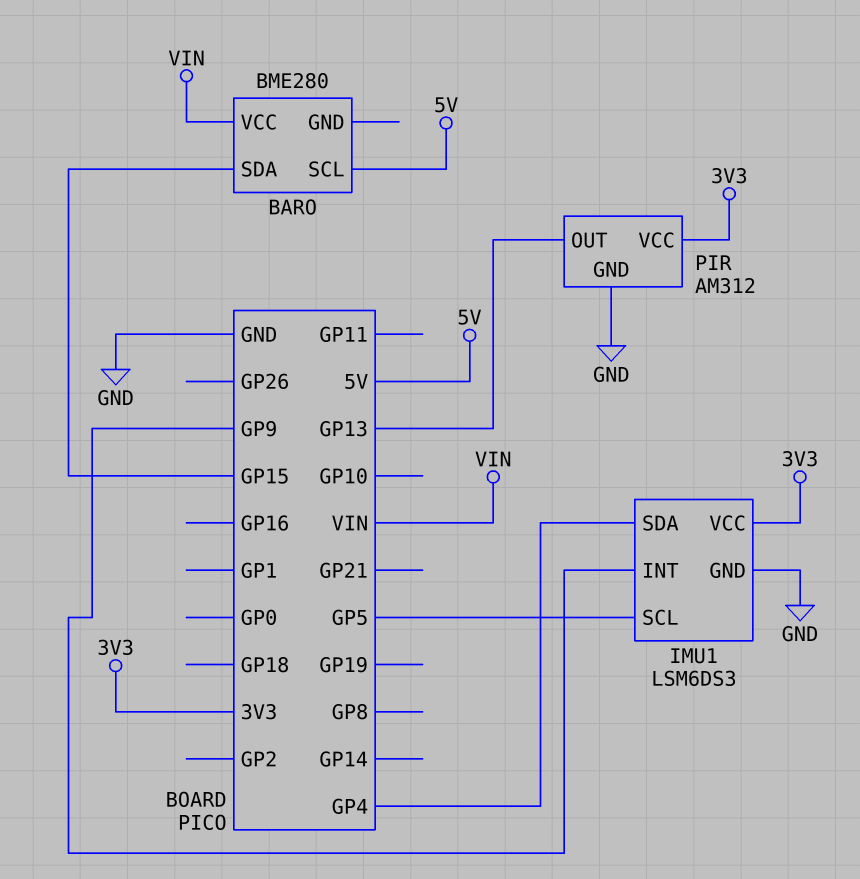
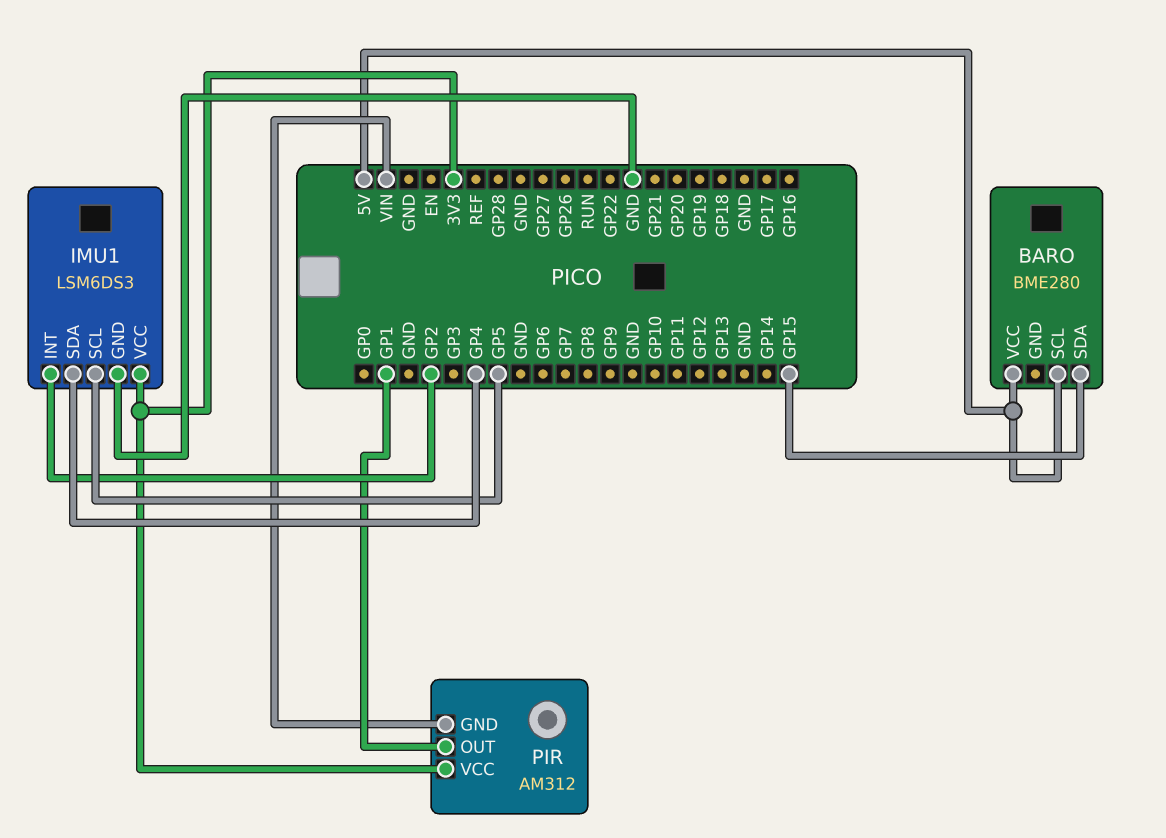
BARO pin VCC: VIN -> 5V
IMU1 pin INT: GP9 -> GP2
PIR pin GND: GND -> VIN
PIR pin OUT: GP13 -> GP1

